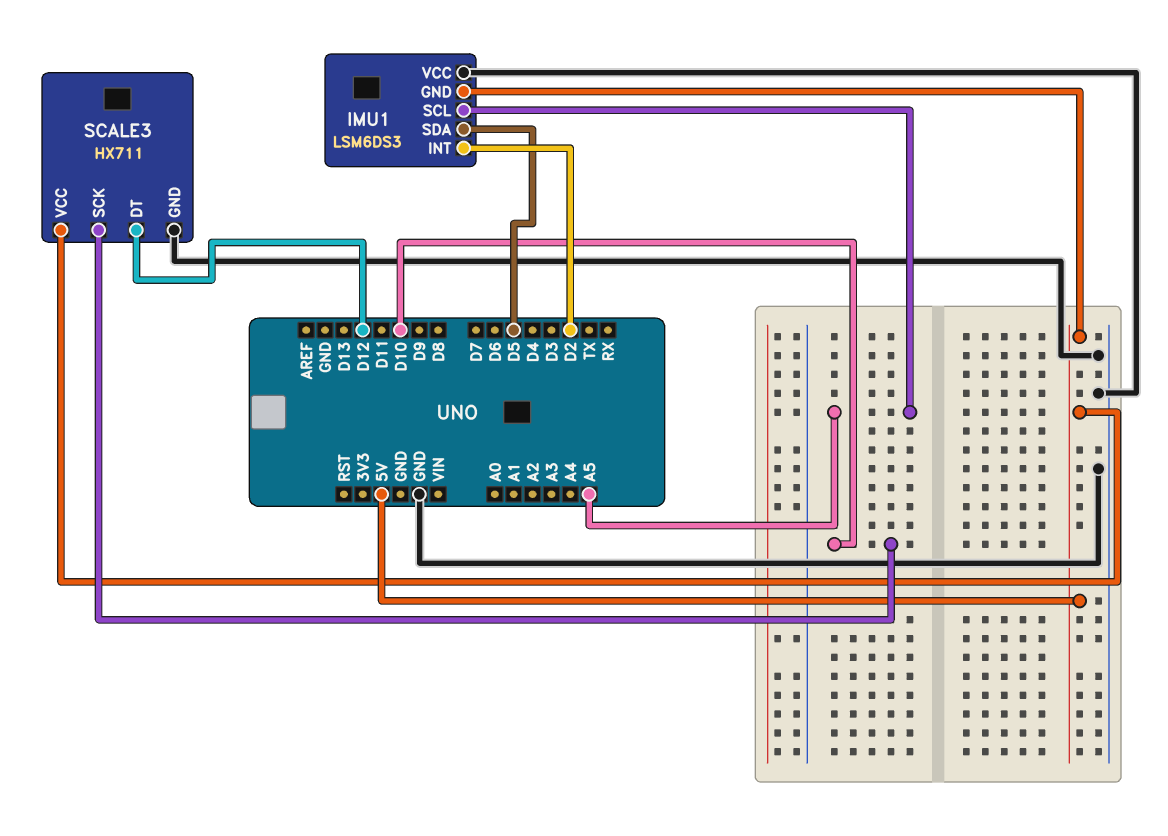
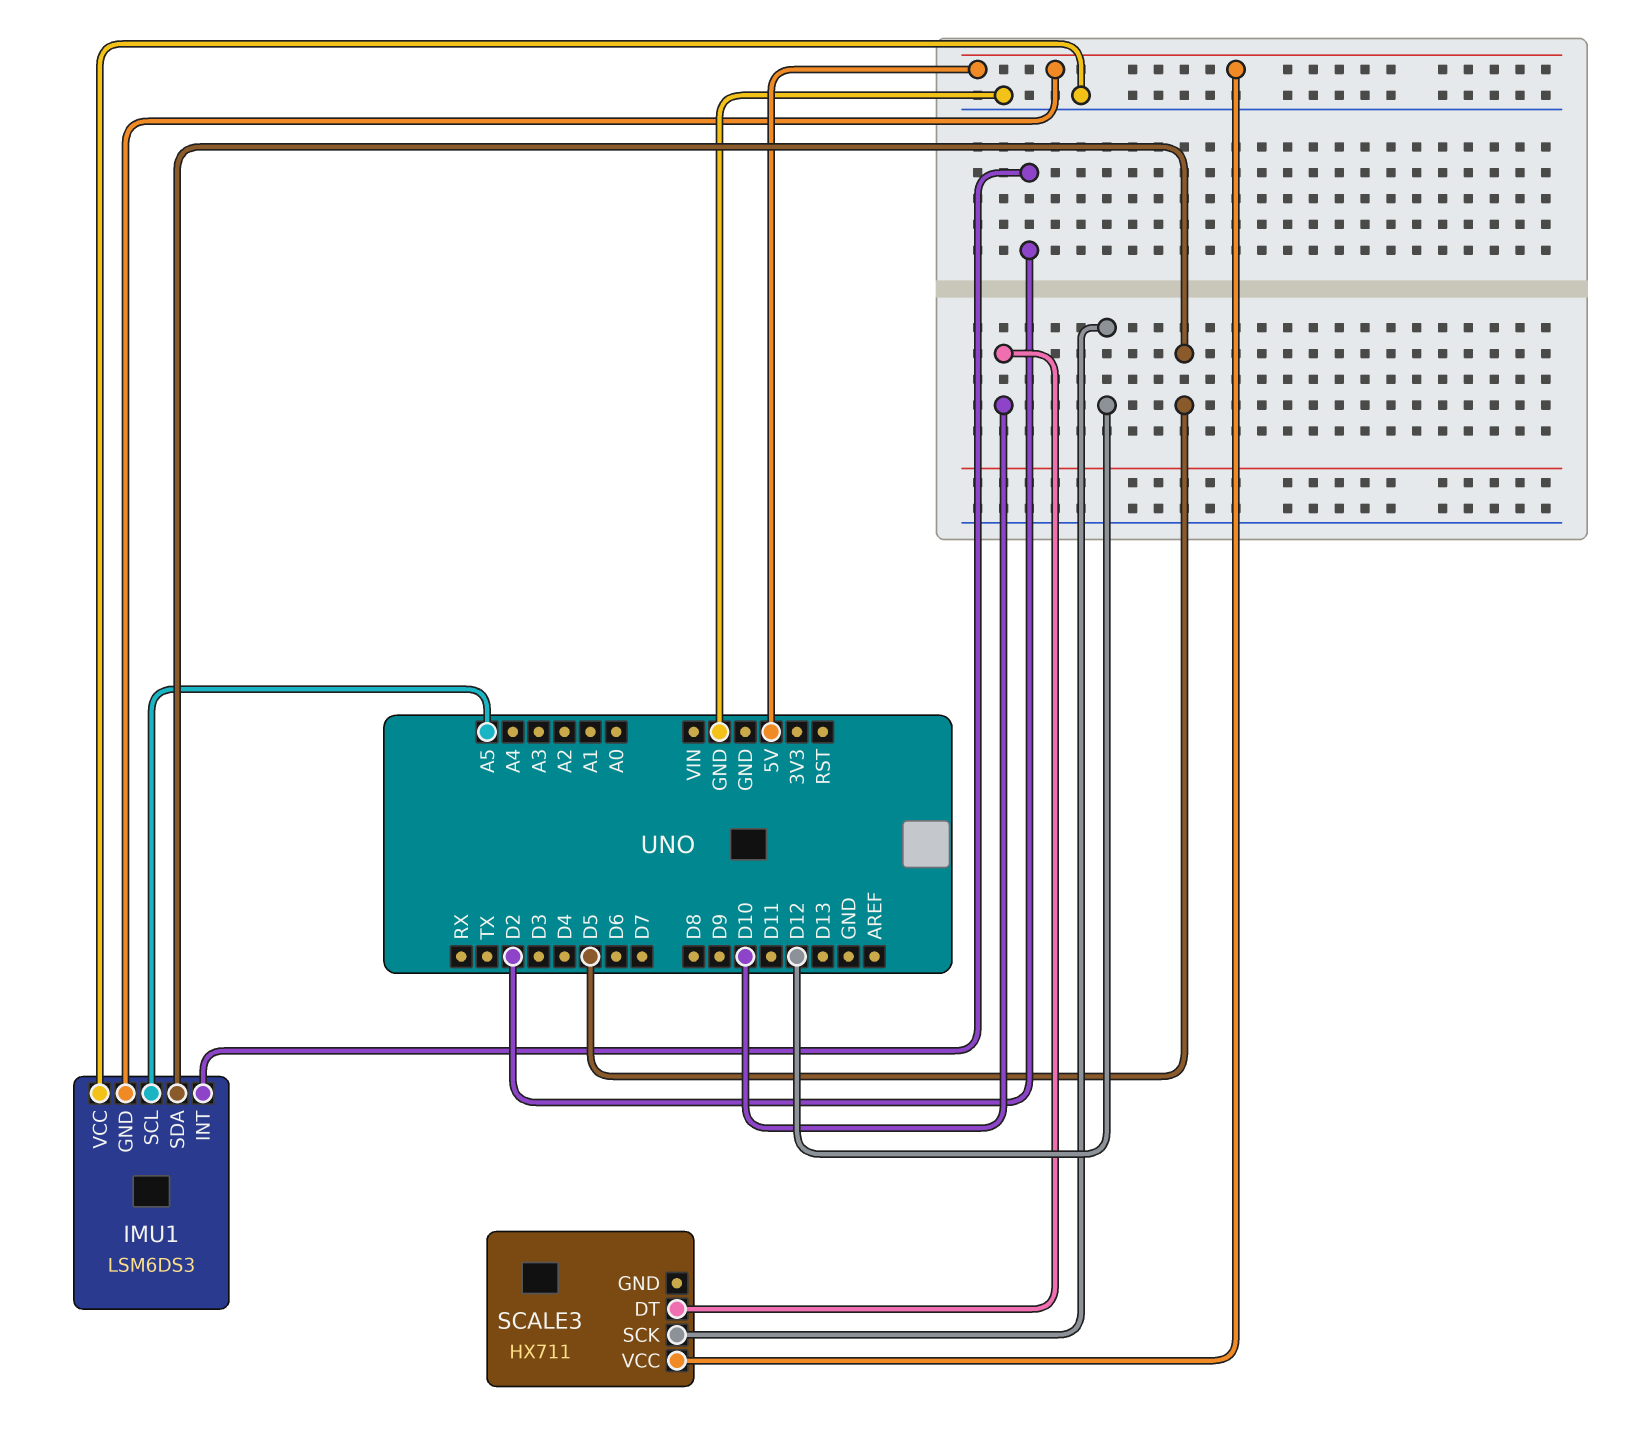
SCALE3 pin DT: D12 -> D10
SCALE3 pin GND: GND -> none
SCALE3 pin SCK: D10 -> D12

